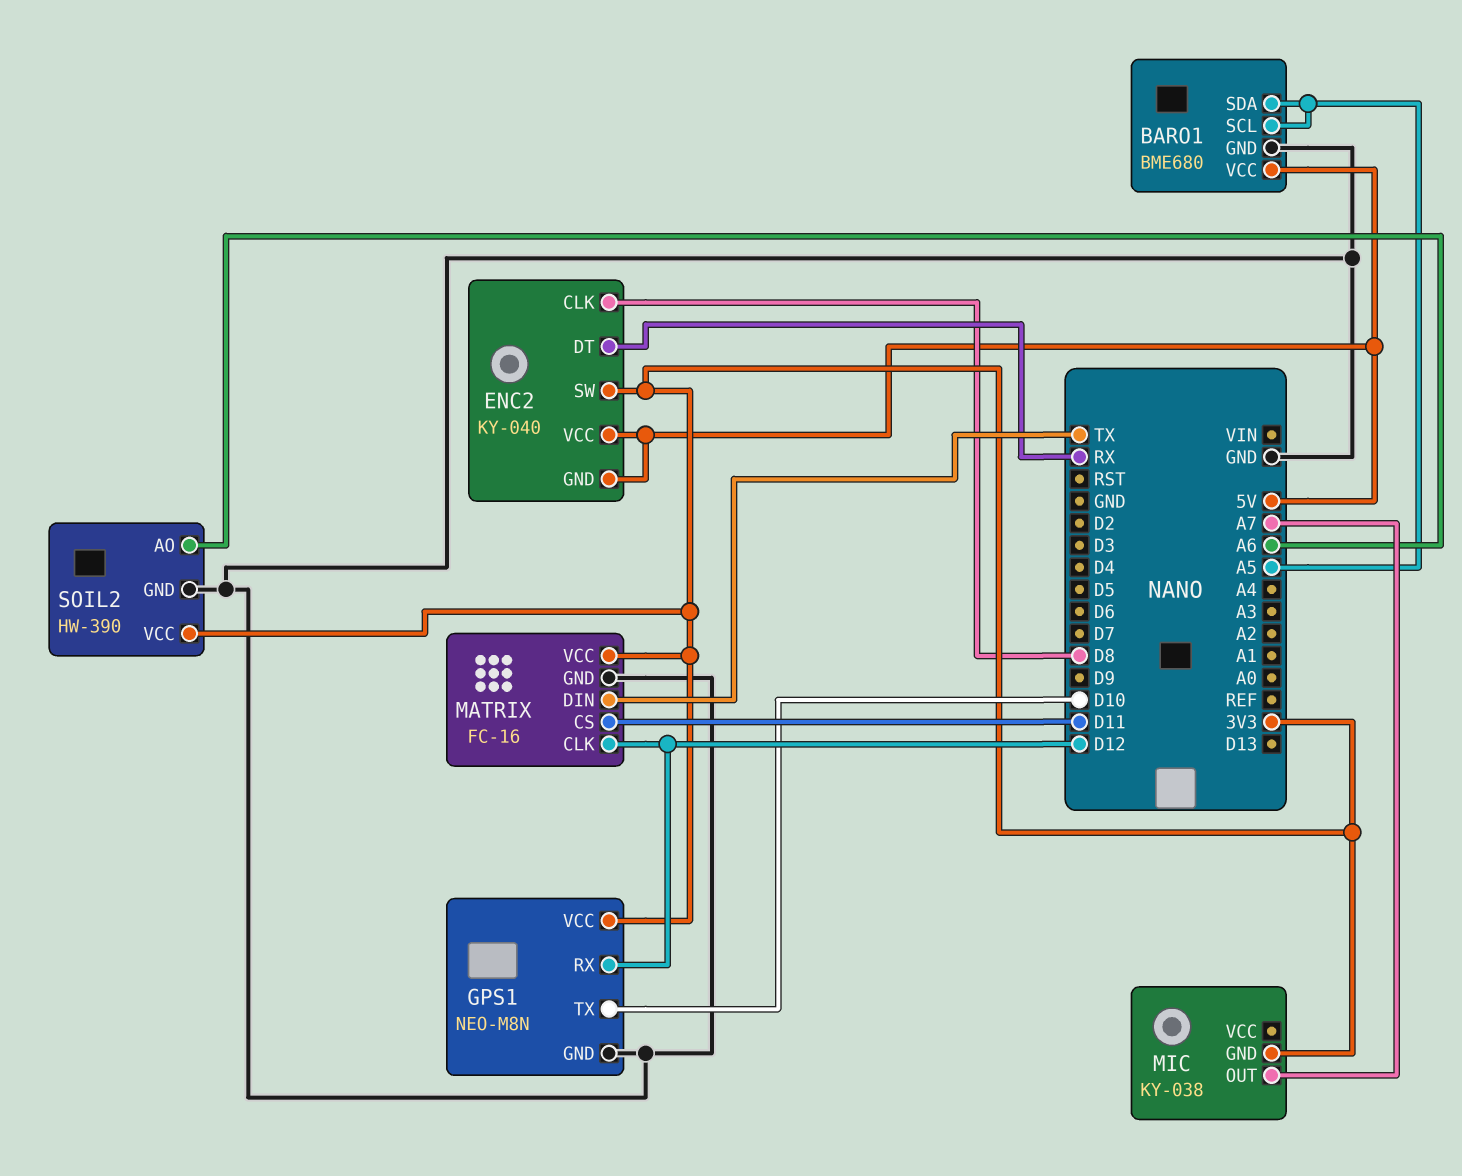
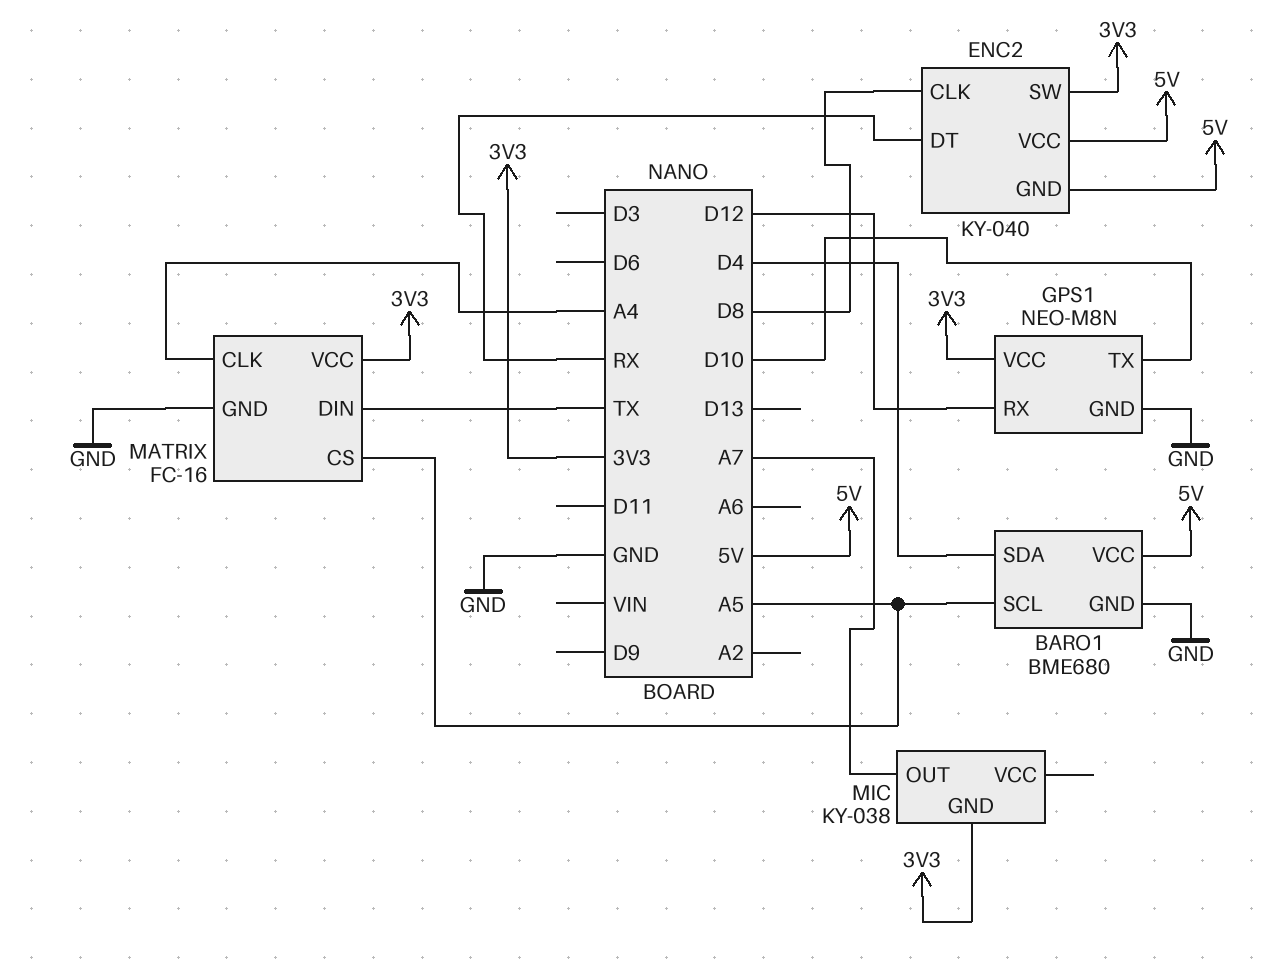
BARO1 pin SDA: A5 -> D4
MATRIX pin CLK: D12 -> A4
MATRIX pin CS: D11 -> A5
SOIL2: HW-390 -> none
SOIL2 pin AO: A6 -> none
SOIL2 pin GND: GND -> none
SOIL2 pin VCC: 3V3 -> none

